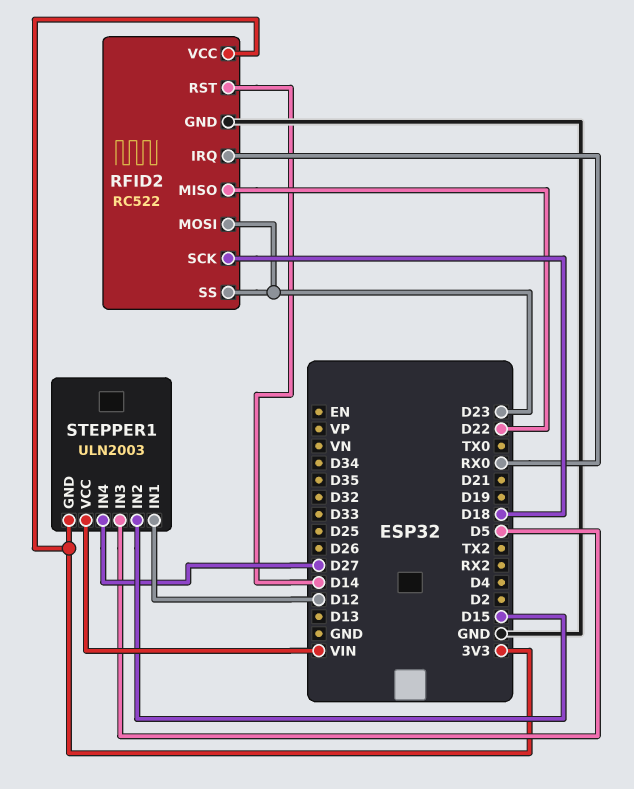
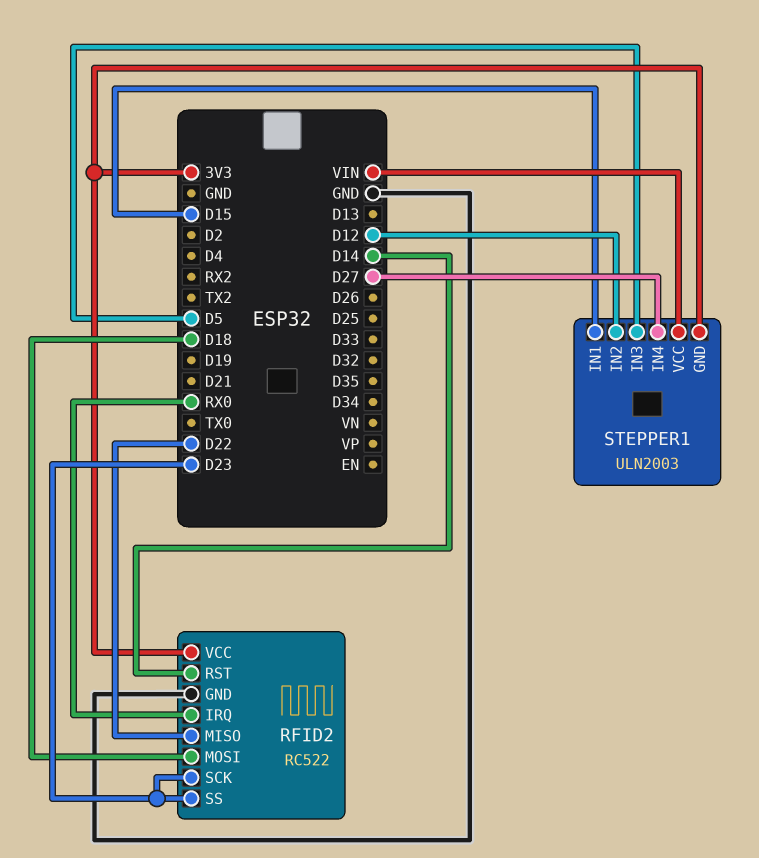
RFID2 pin MOSI: D23 -> D18
RFID2 pin SCK: D18 -> D23
STEPPER1 pin IN1: D12 -> D15
STEPPER1 pin IN2: D15 -> D12

